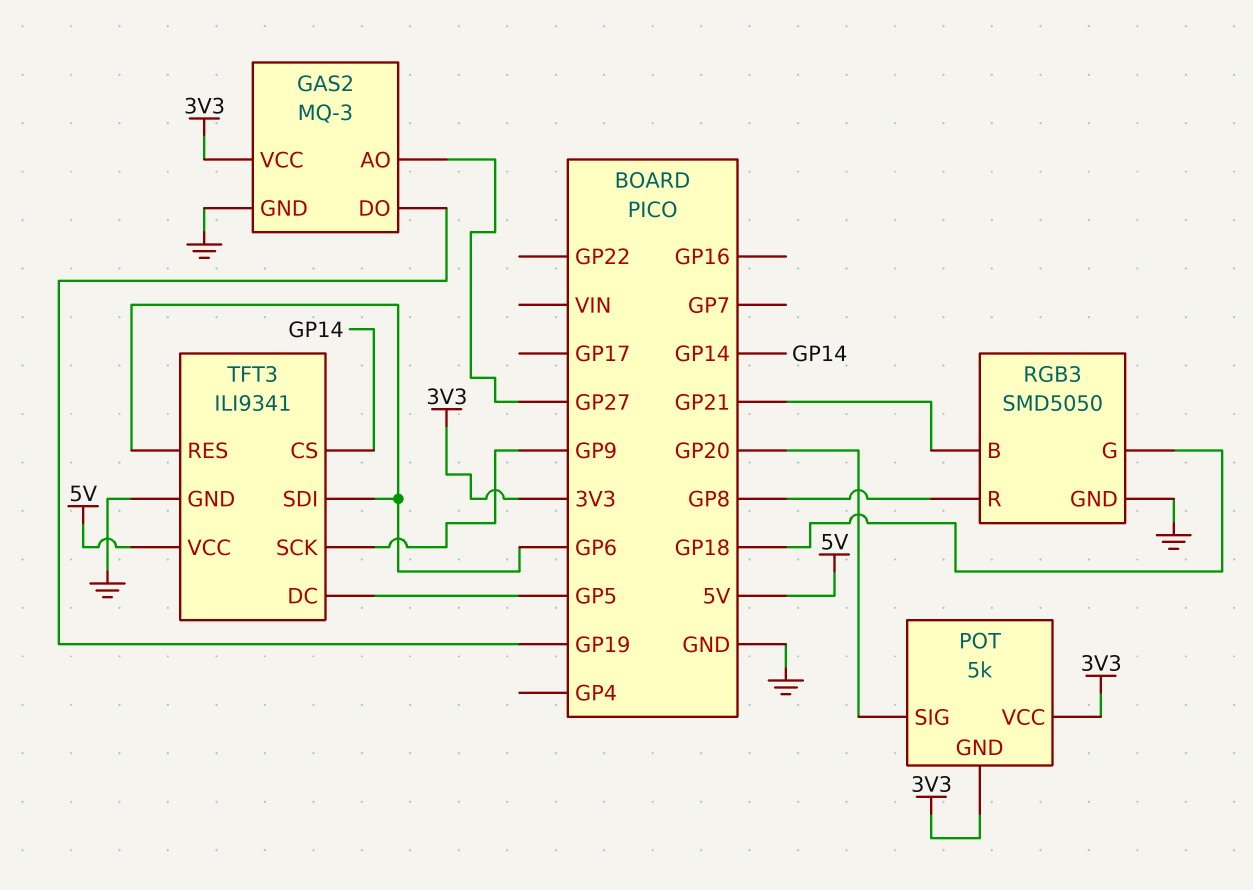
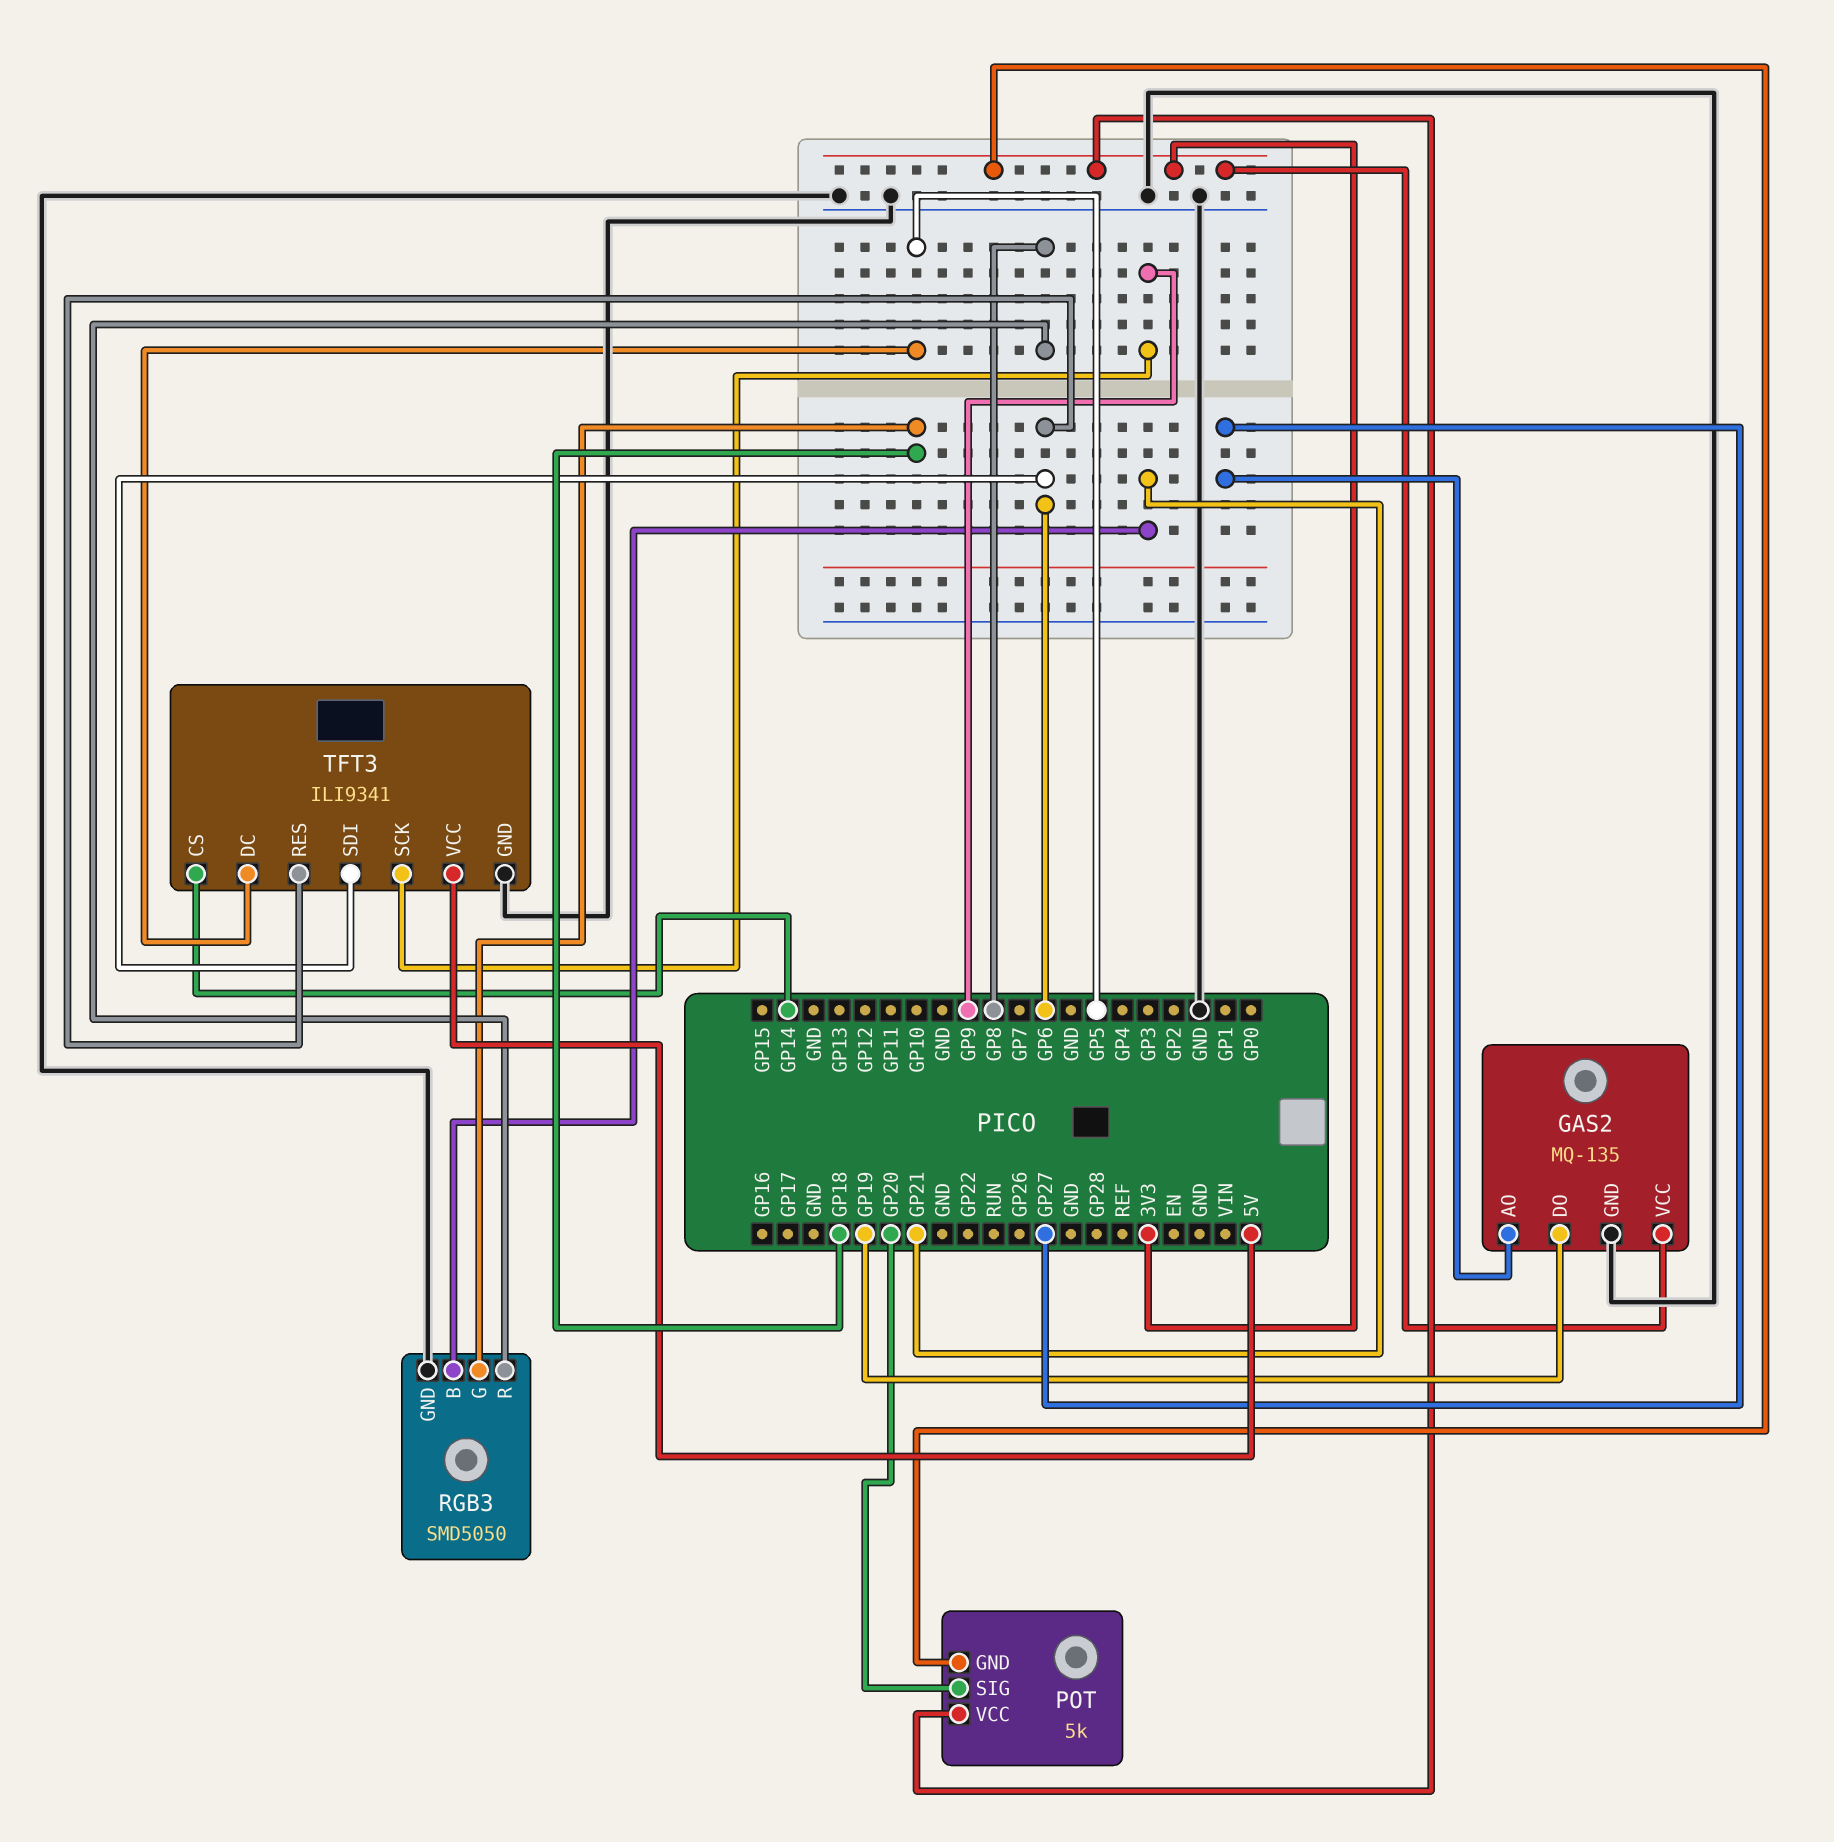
GAS2: MQ-3 -> MQ-135

